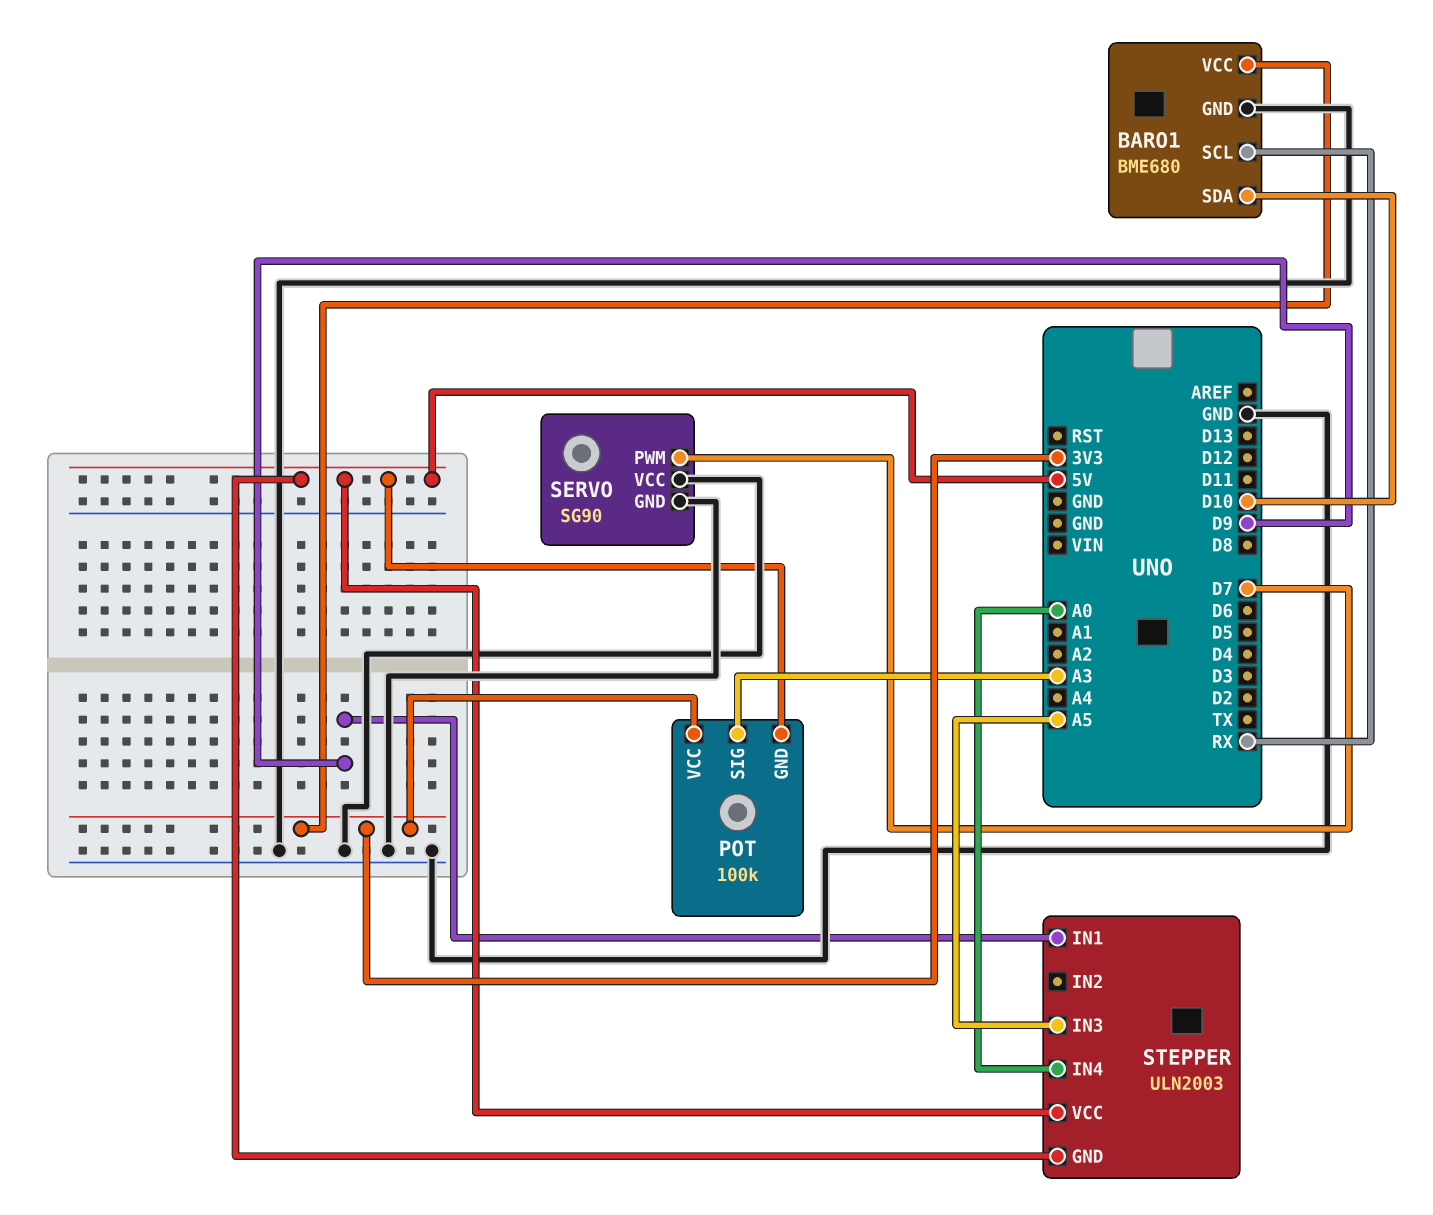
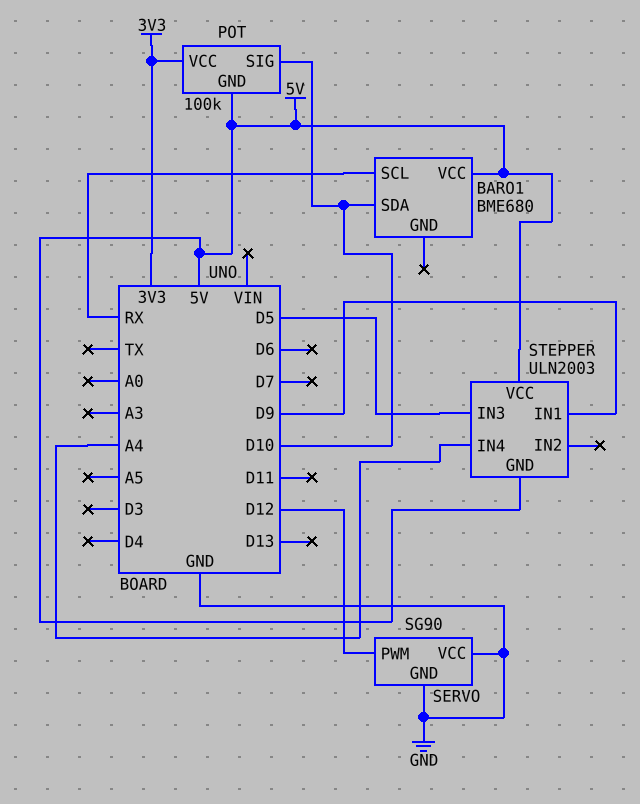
BARO1 pin GND: GND -> none
BARO1 pin VCC: 3V3 -> 5V
POT pin SIG: A3 -> D10
SERVO pin PWM: D7 -> D12
STEPPER pin IN3: A5 -> D5
STEPPER pin IN4: A0 -> A4

